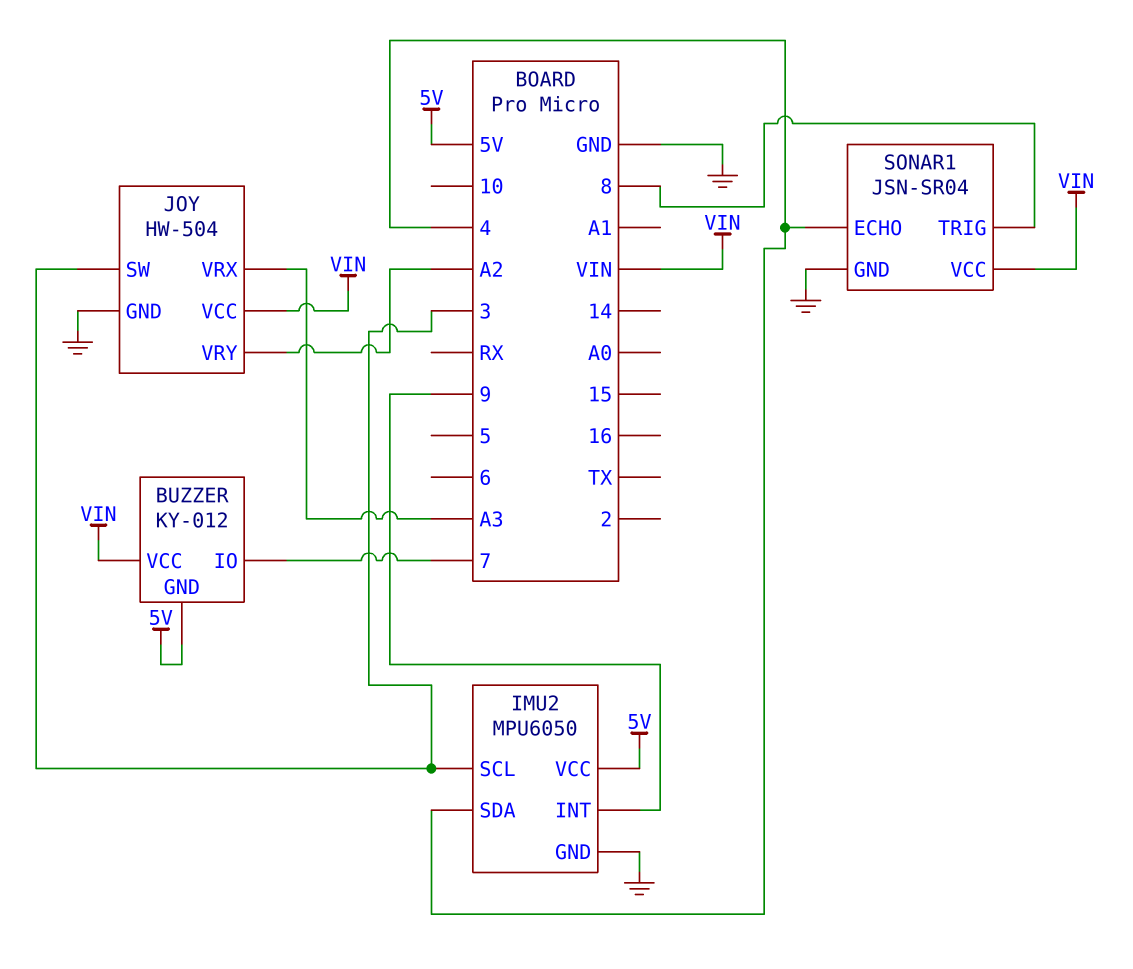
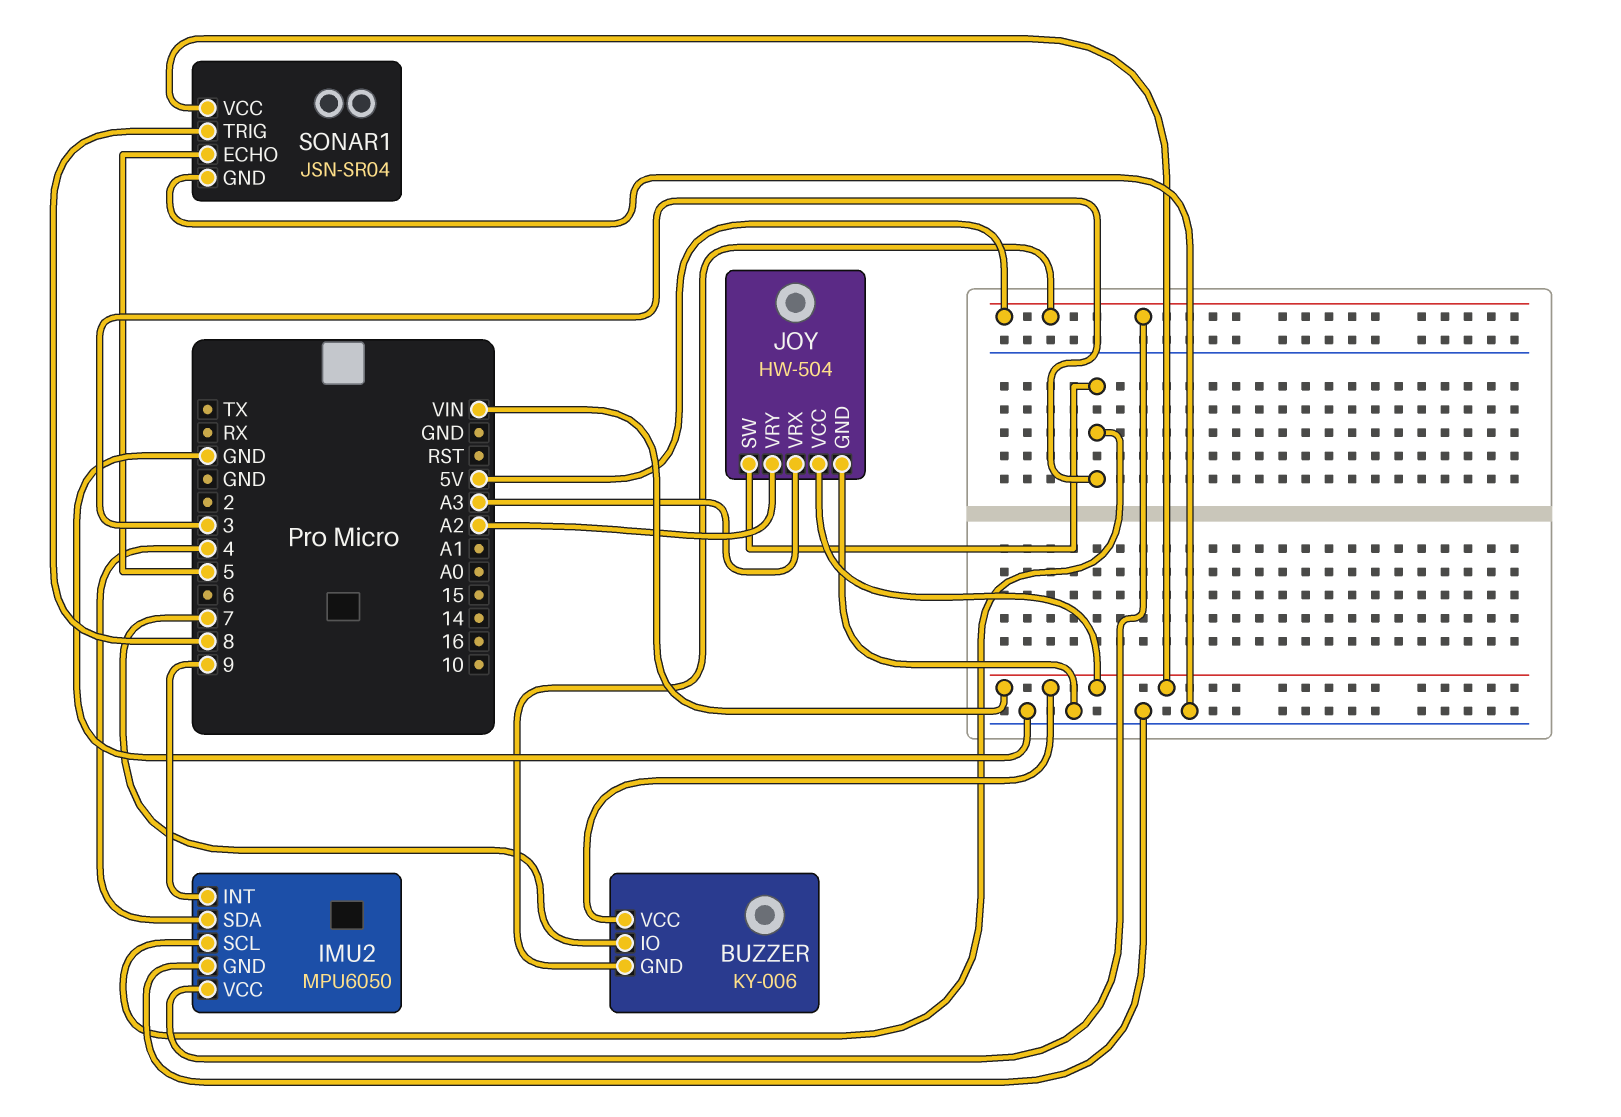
BUZZER: KY-012 -> KY-006
SONAR1 pin ECHO: 4 -> 5

